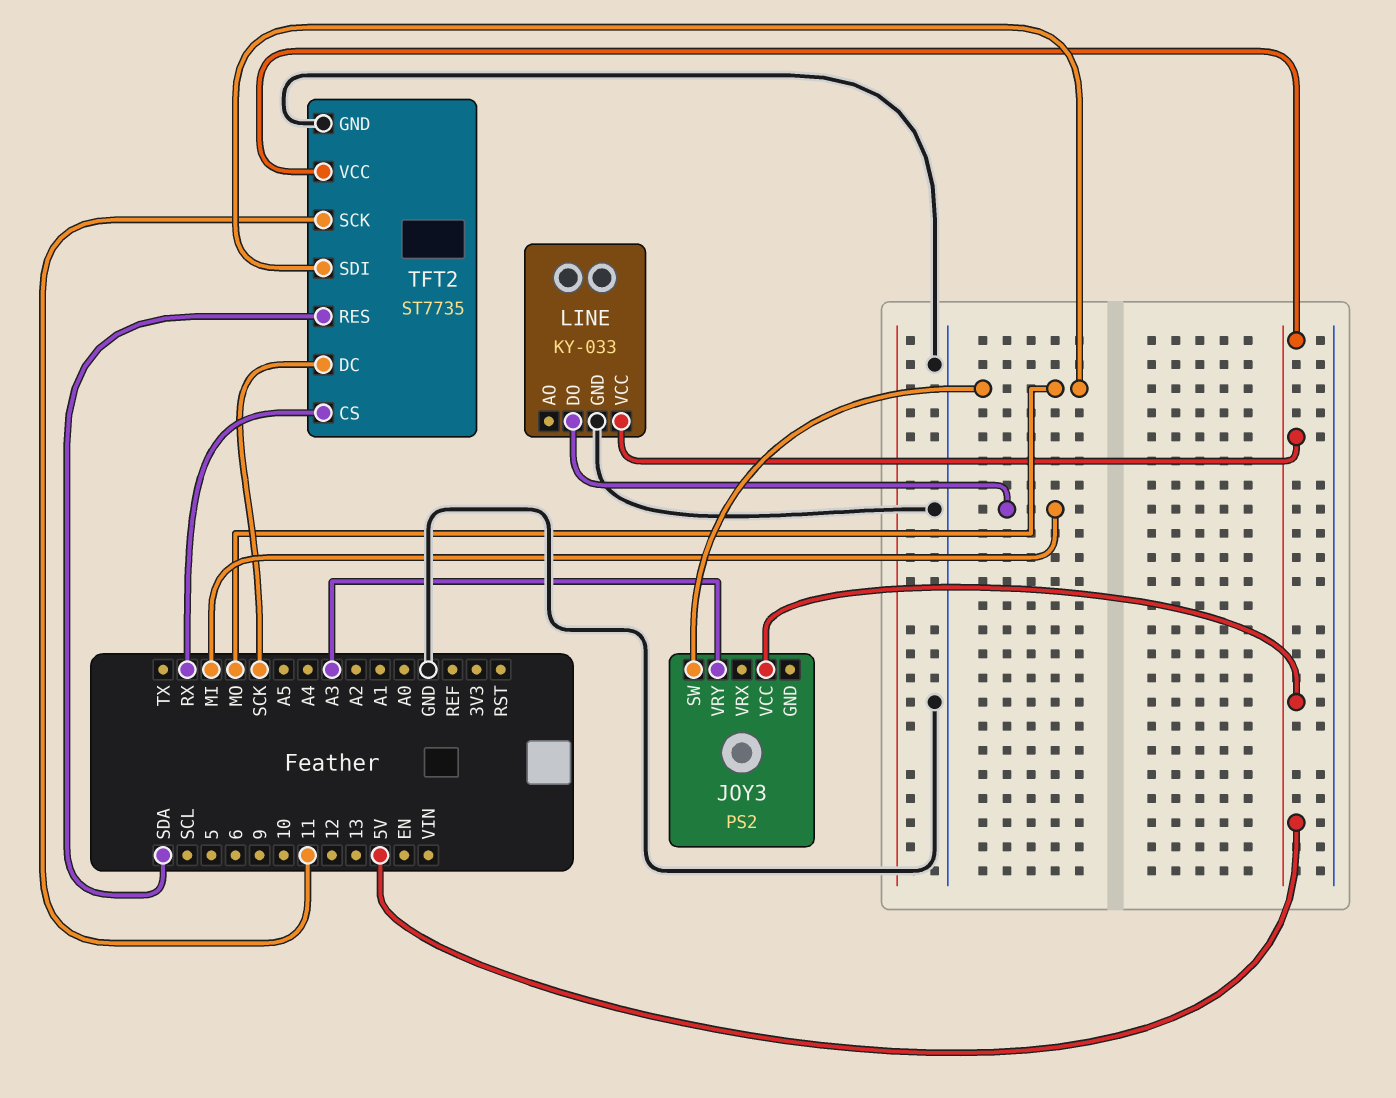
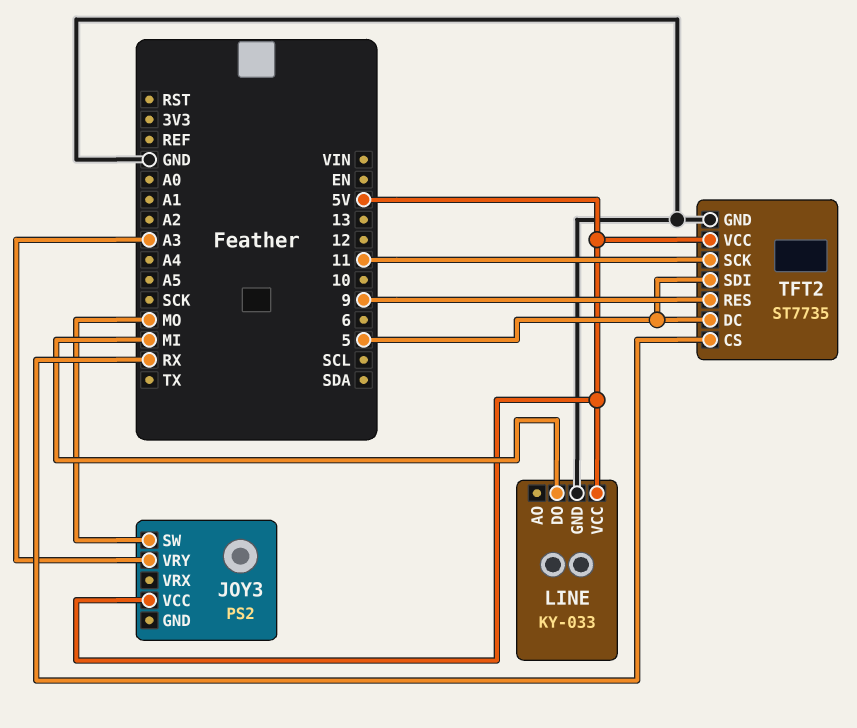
TFT2 pin DC: SCK -> 5
TFT2 pin RES: SDA -> 9
TFT2 pin SDI: MO -> 5

